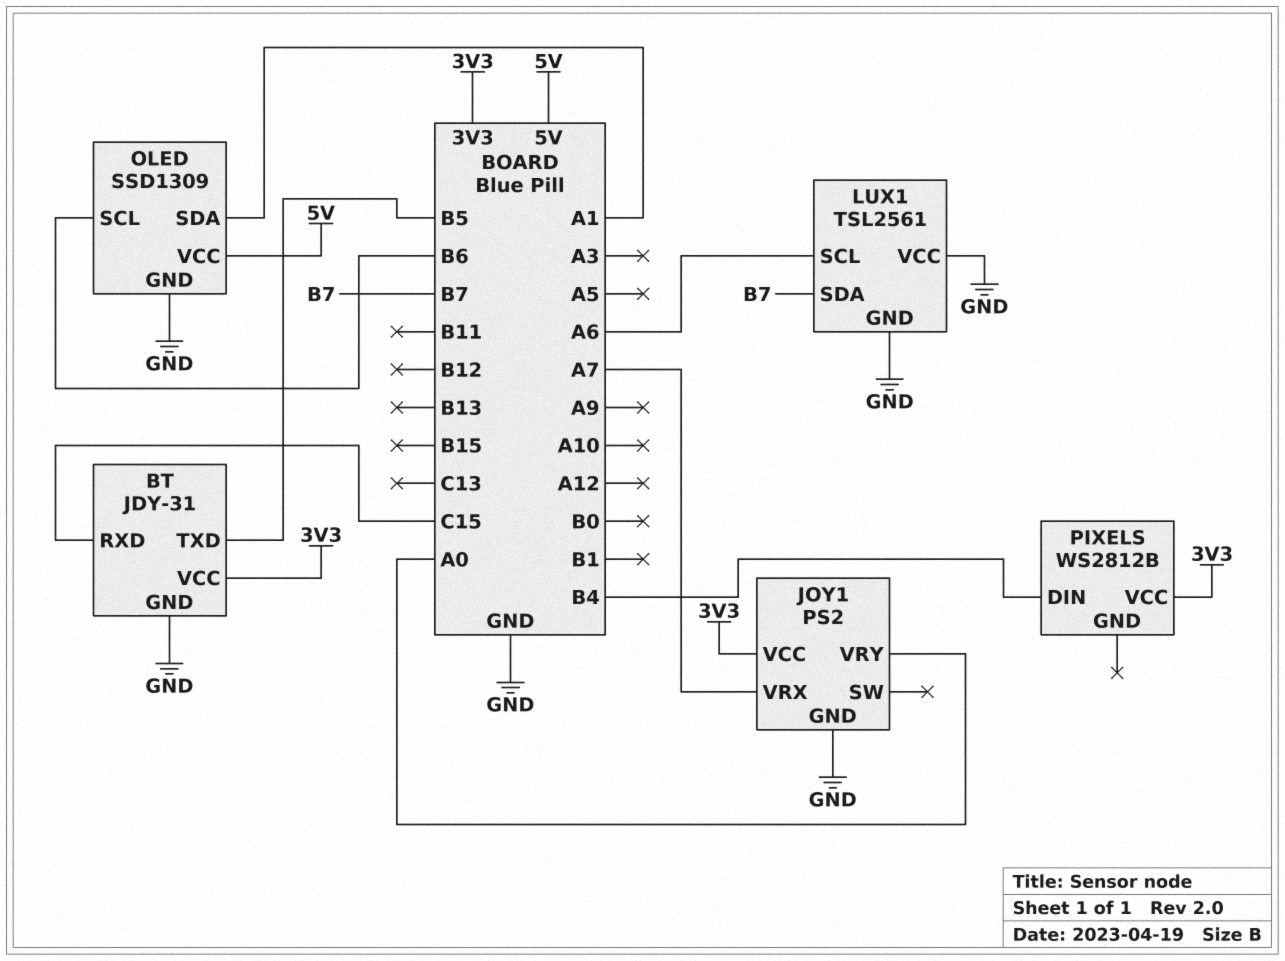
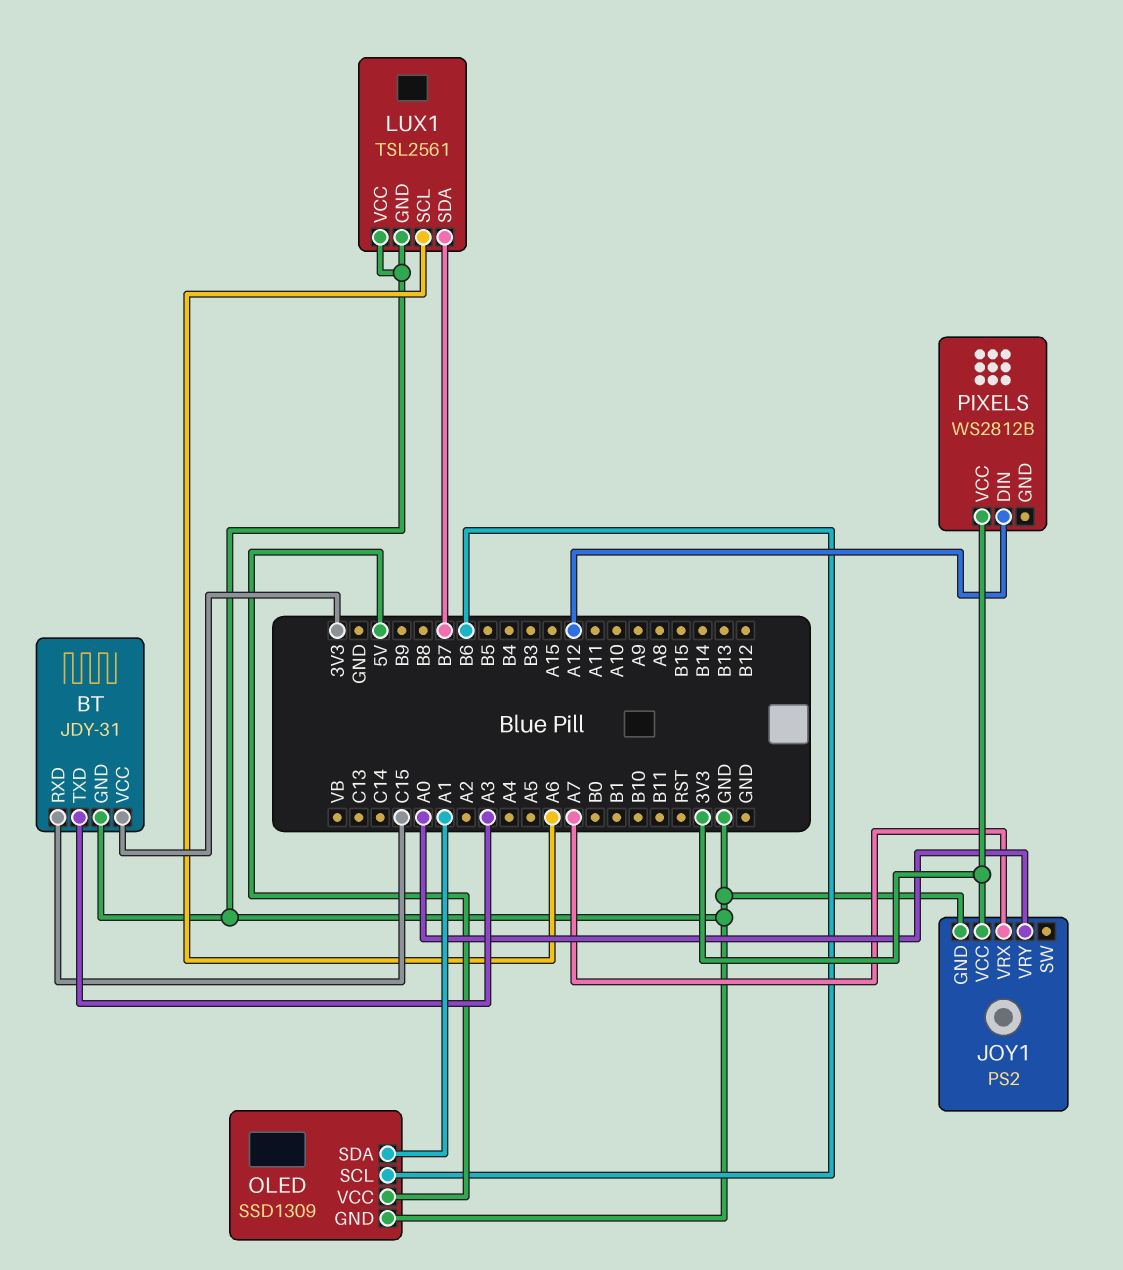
BT pin TXD: B5 -> A3
PIXELS pin DIN: B4 -> A12

